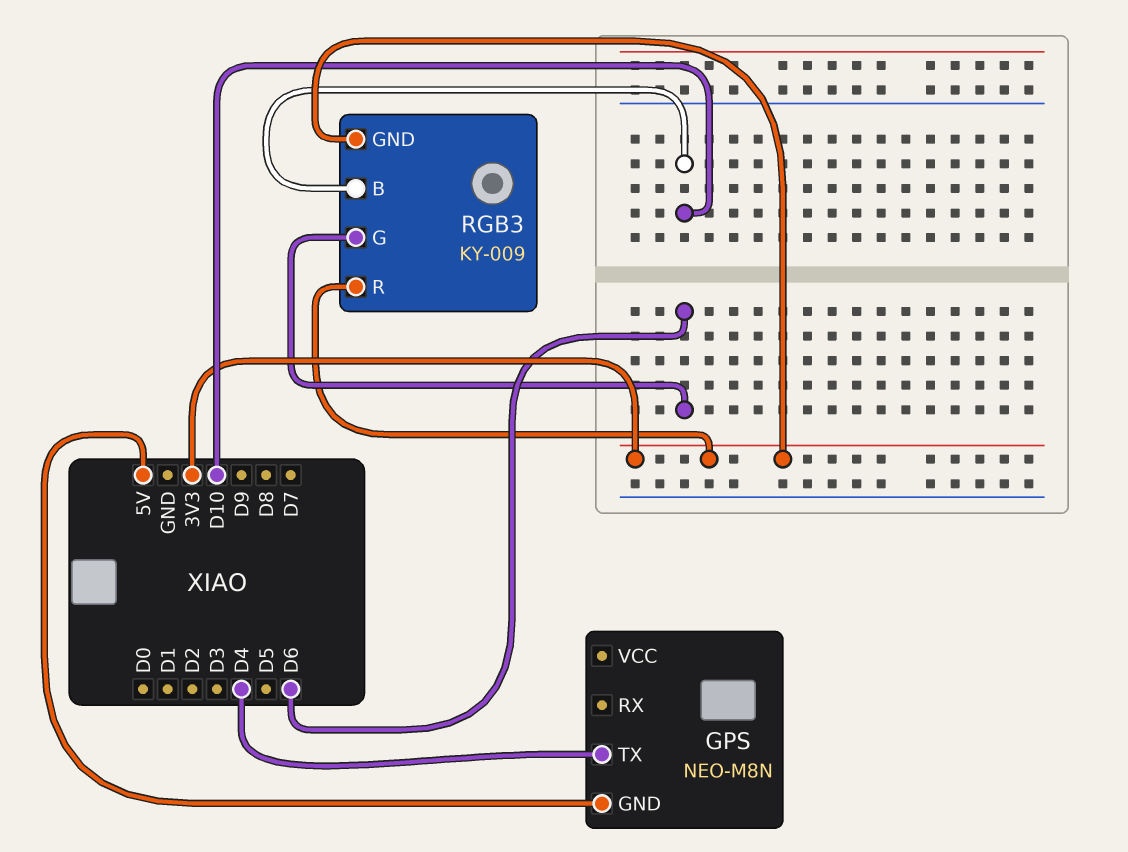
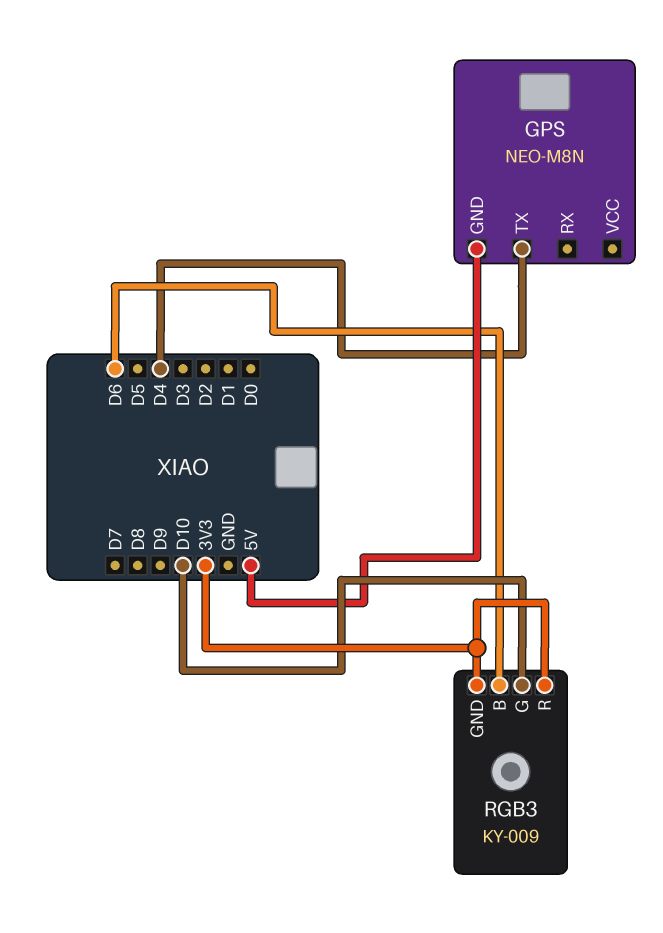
RGB3 pin B: D10 -> D6
RGB3 pin G: D6 -> D10

